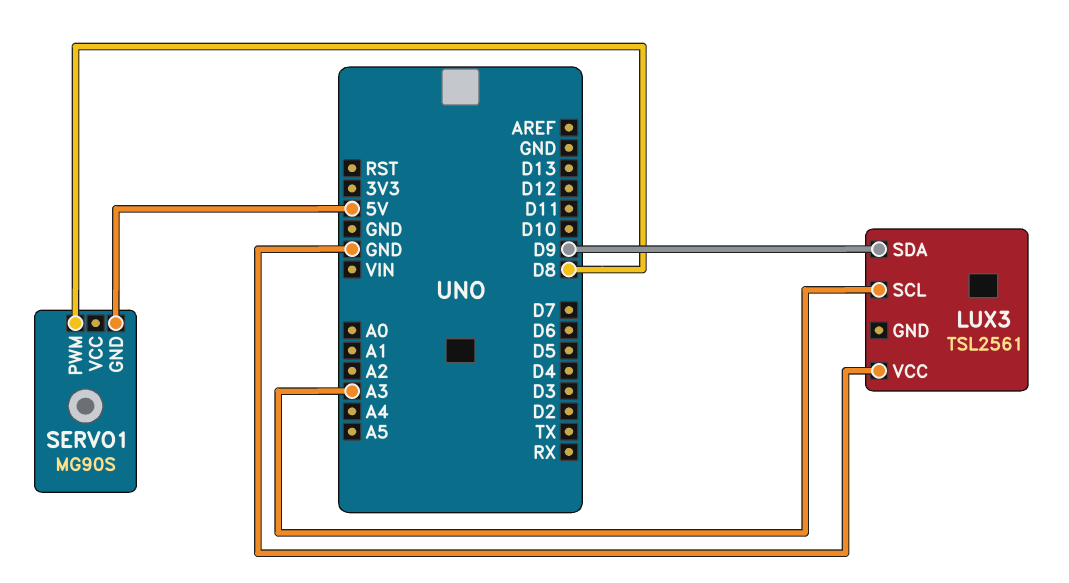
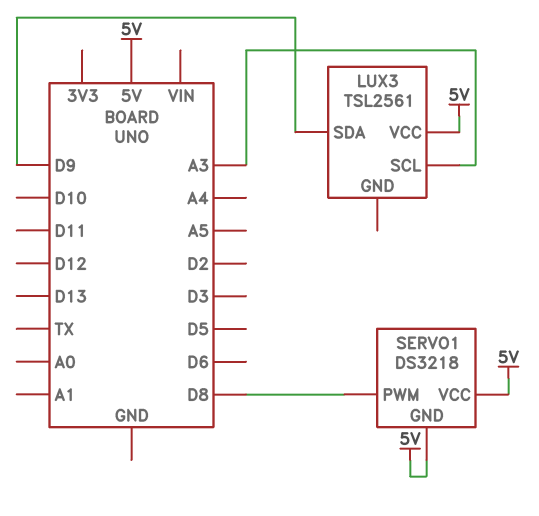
LUX3 pin VCC: GND -> 5V
SERVO1: MG90S -> DS3218
SERVO1 pin VCC: none -> 5V

